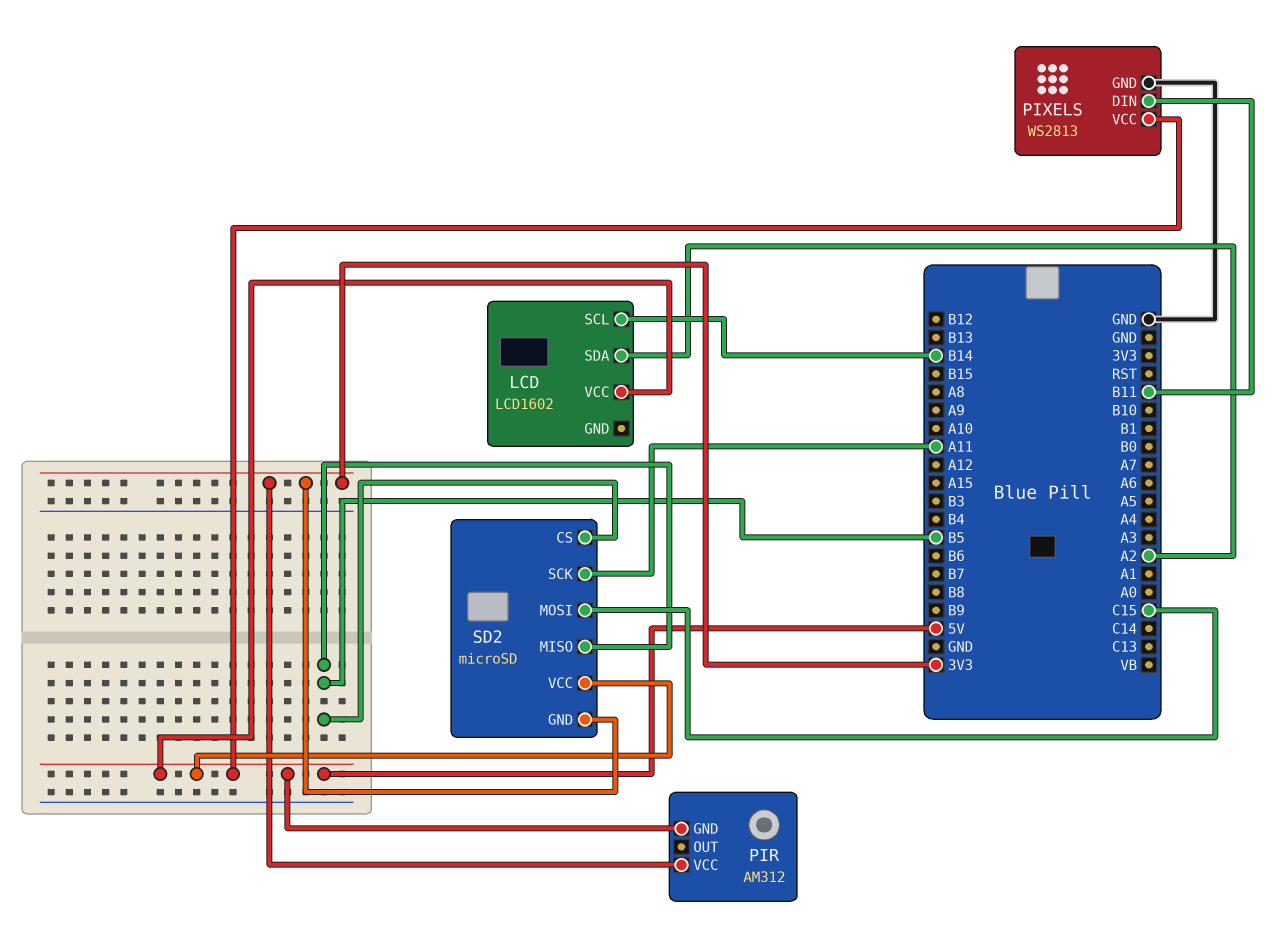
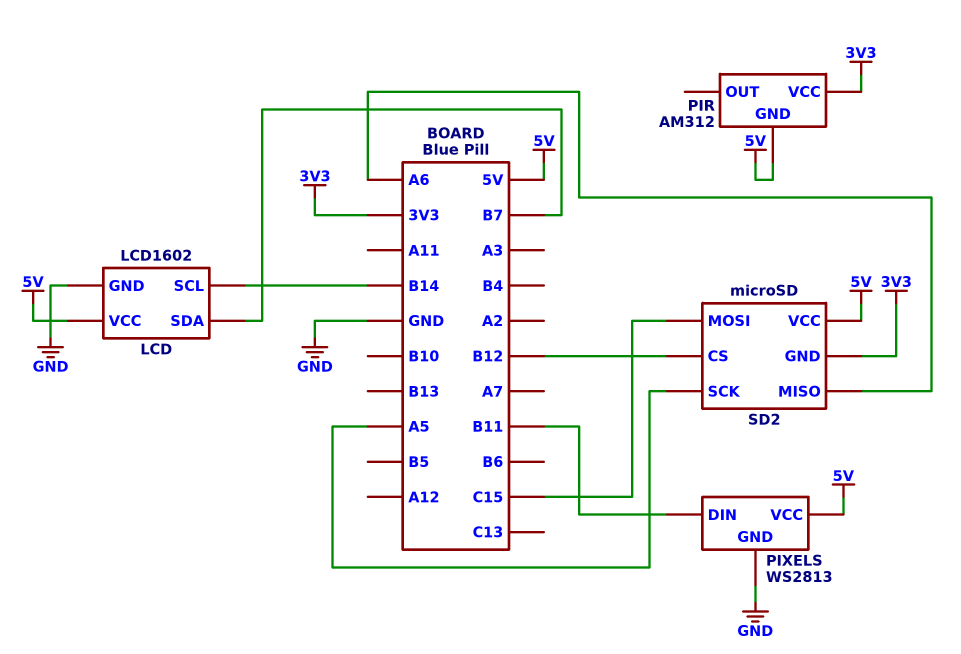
LCD pin GND: none -> GND
LCD pin SDA: A2 -> B7
SD2 pin CS: B5 -> B12
SD2 pin MISO: B5 -> A6
SD2 pin SCK: A11 -> A5

